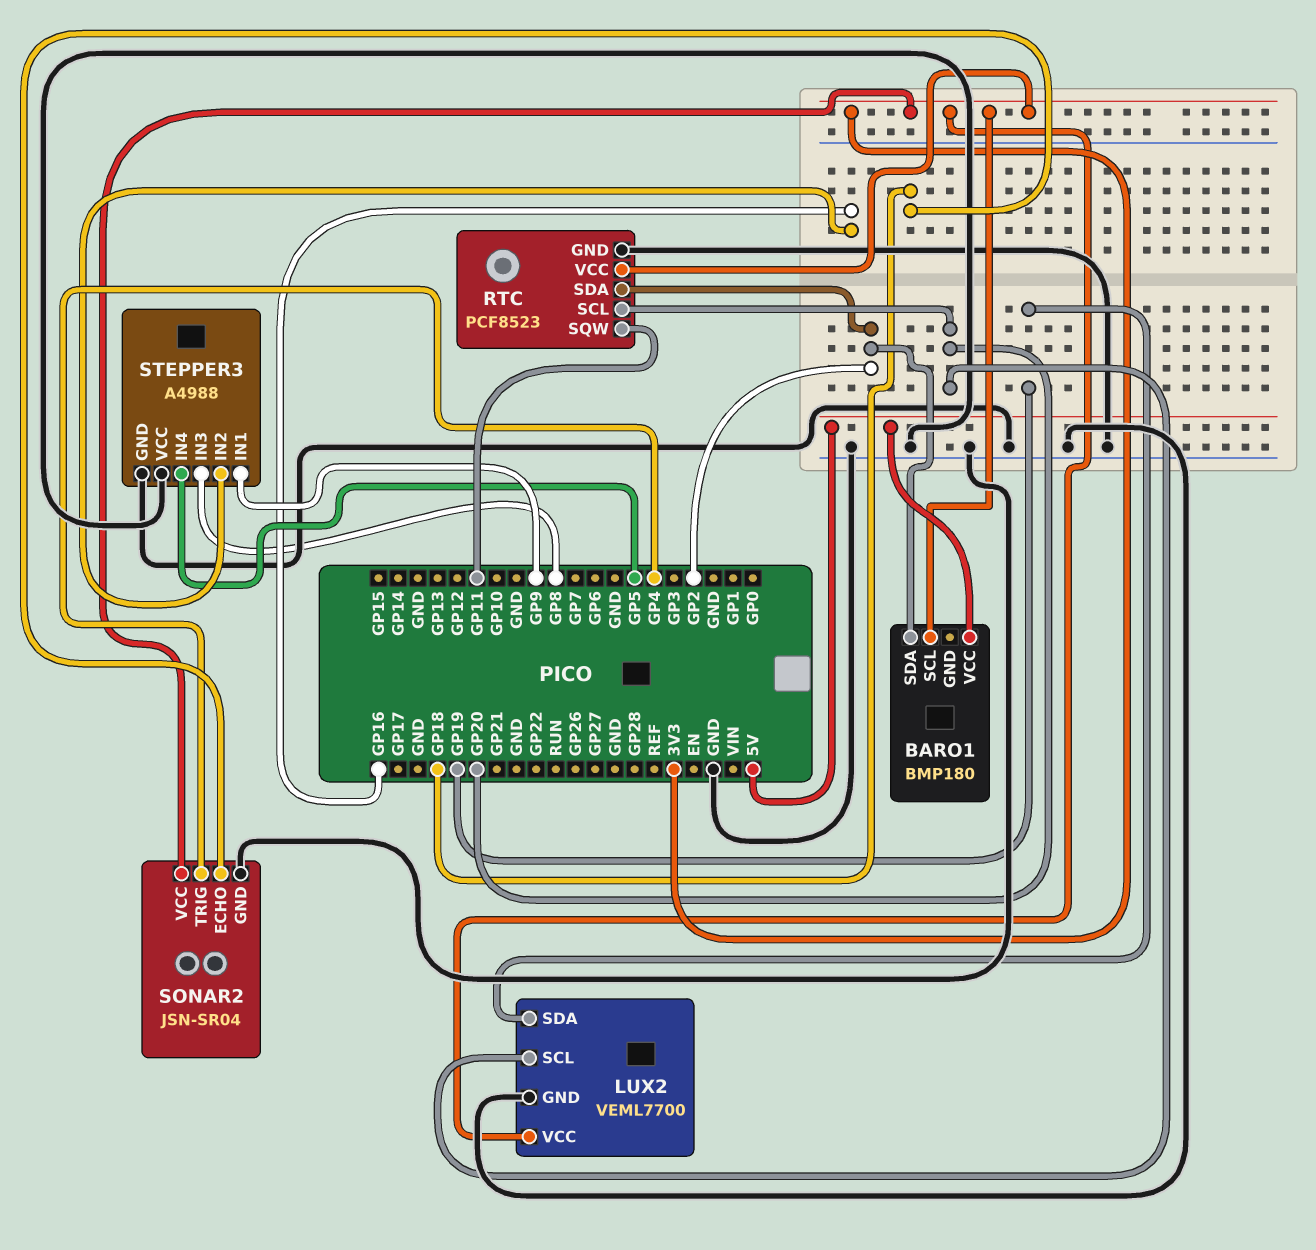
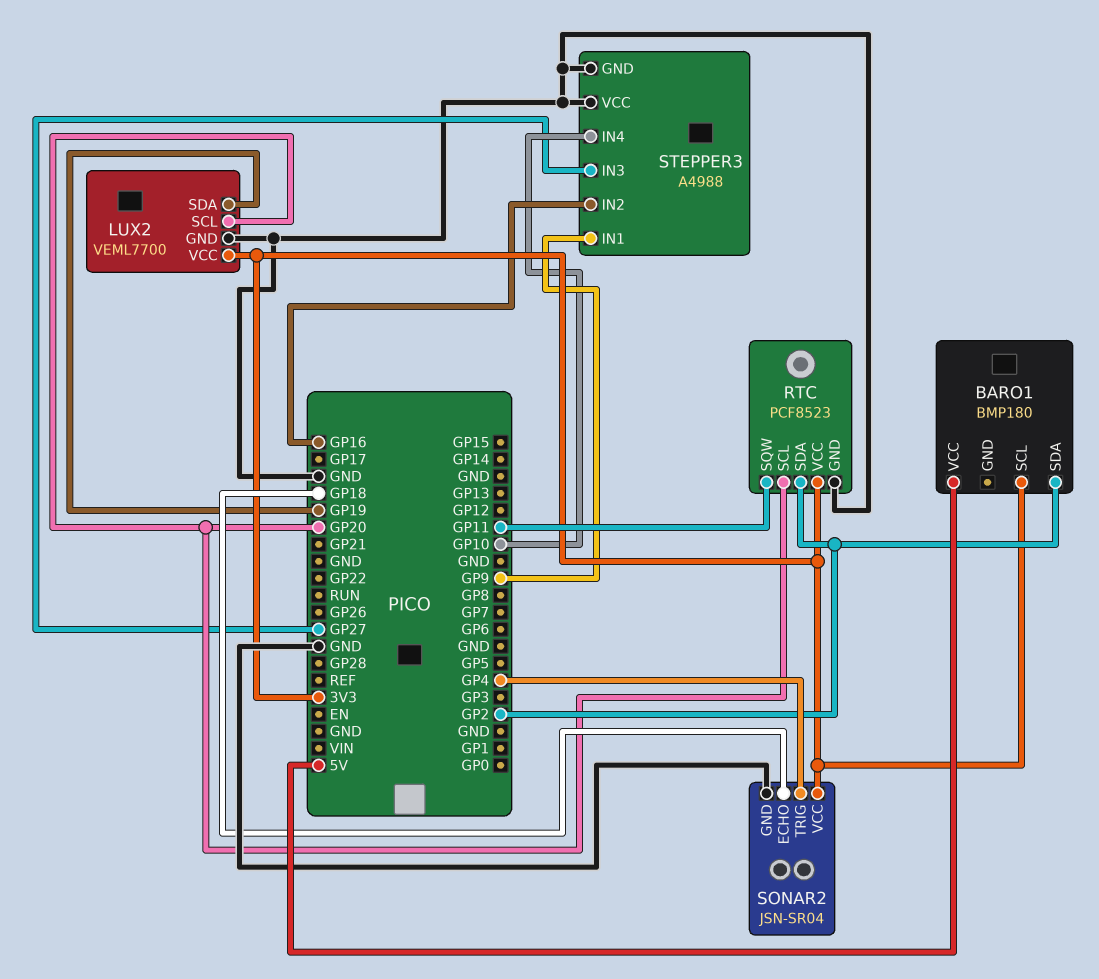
STEPPER3 pin IN3: GP8 -> GP27
STEPPER3 pin IN4: GP5 -> GP10

